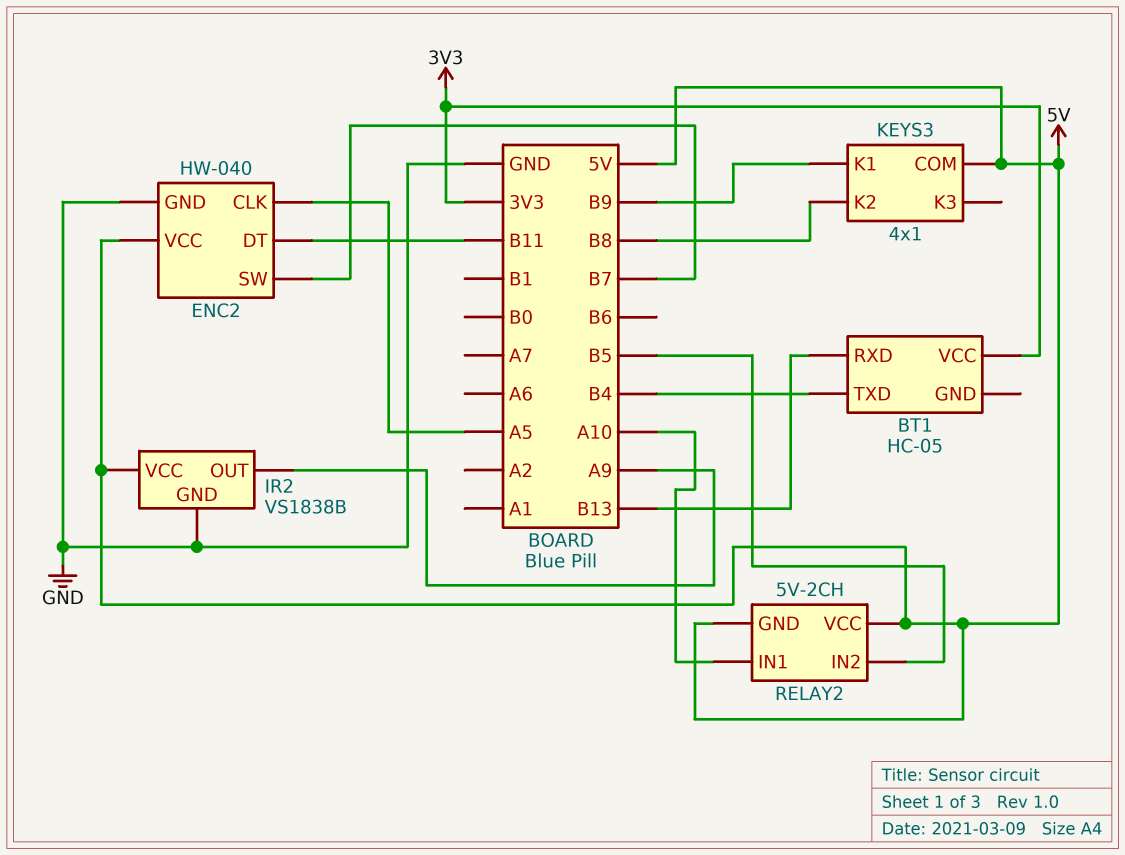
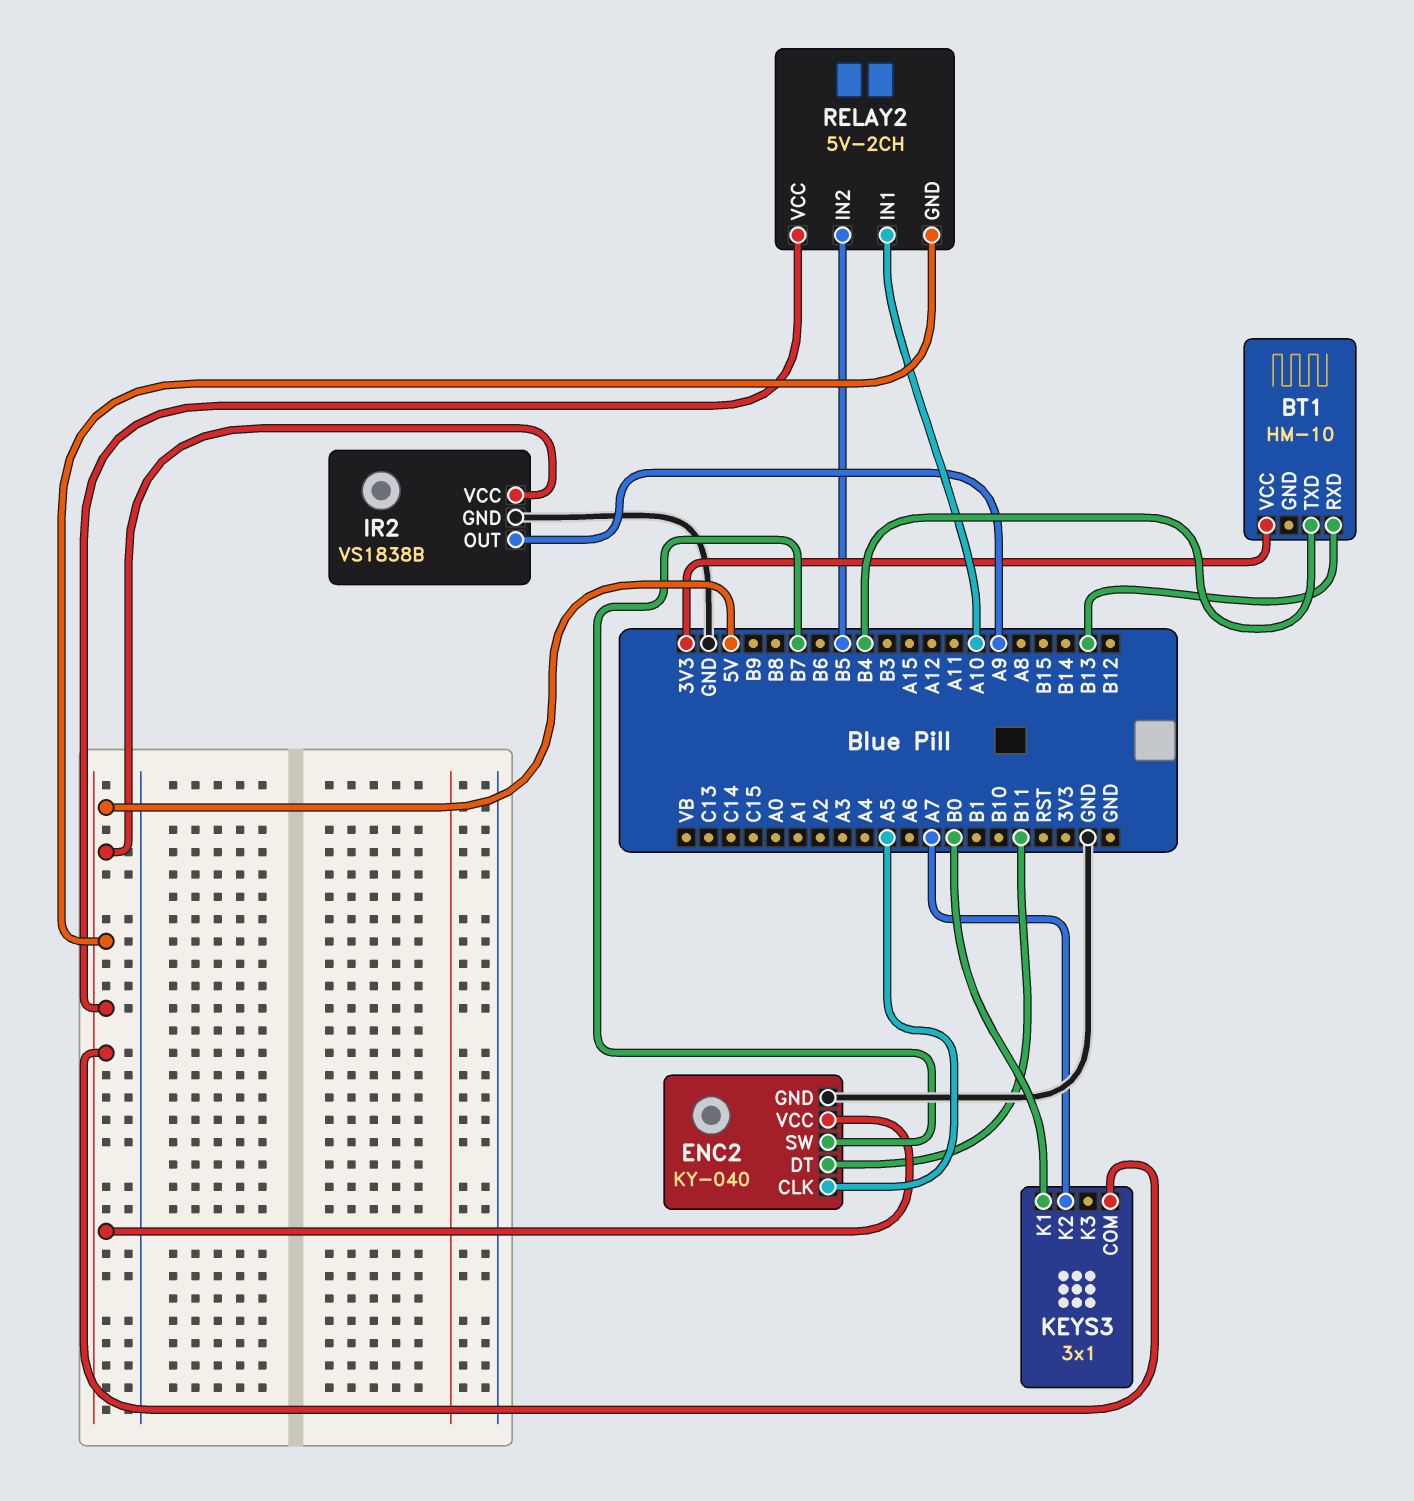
BT1: HC-05 -> HM-10
ENC2: HW-040 -> KY-040
KEYS3: 4x1 -> 3x1
KEYS3 pin K1: B9 -> B0
KEYS3 pin K2: B8 -> A7

